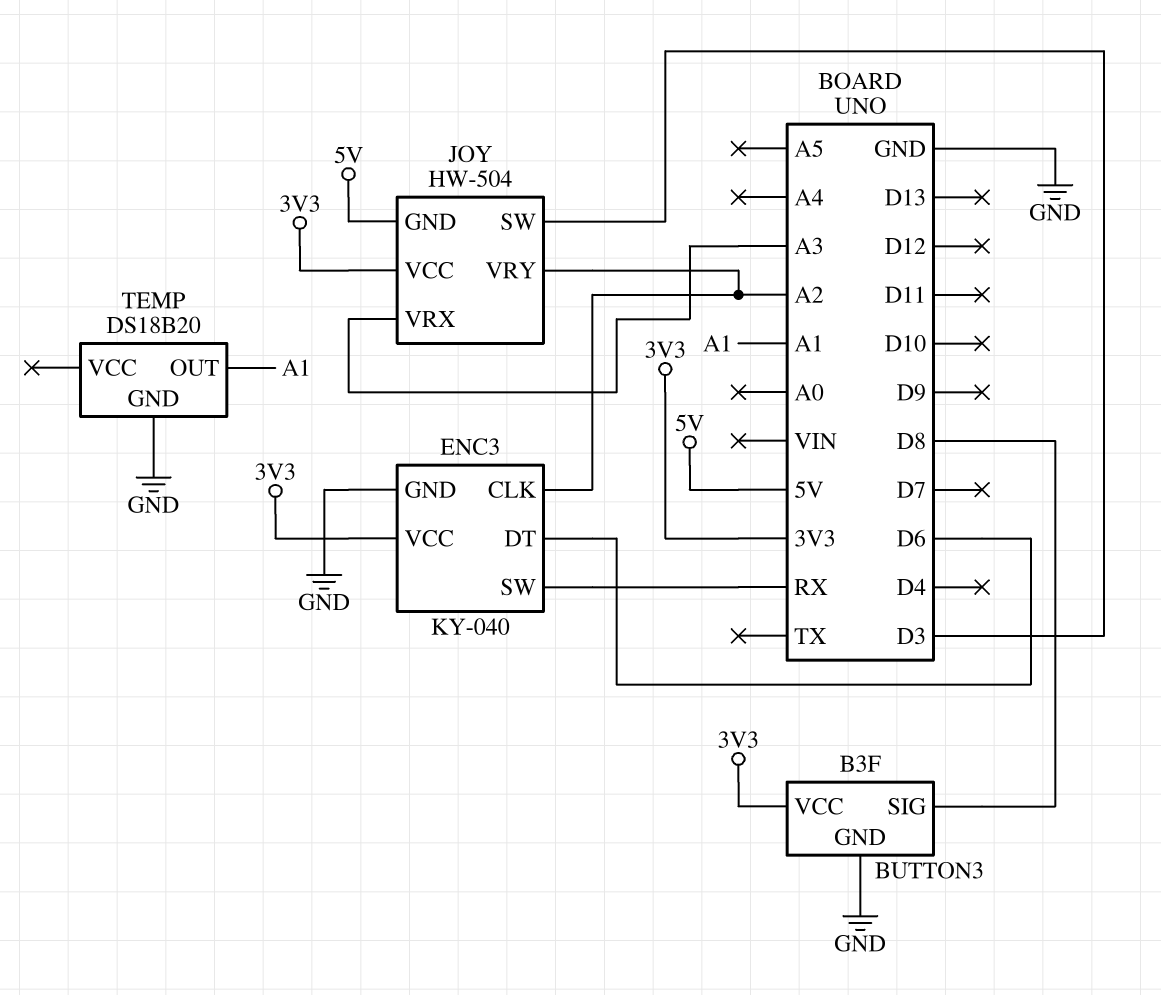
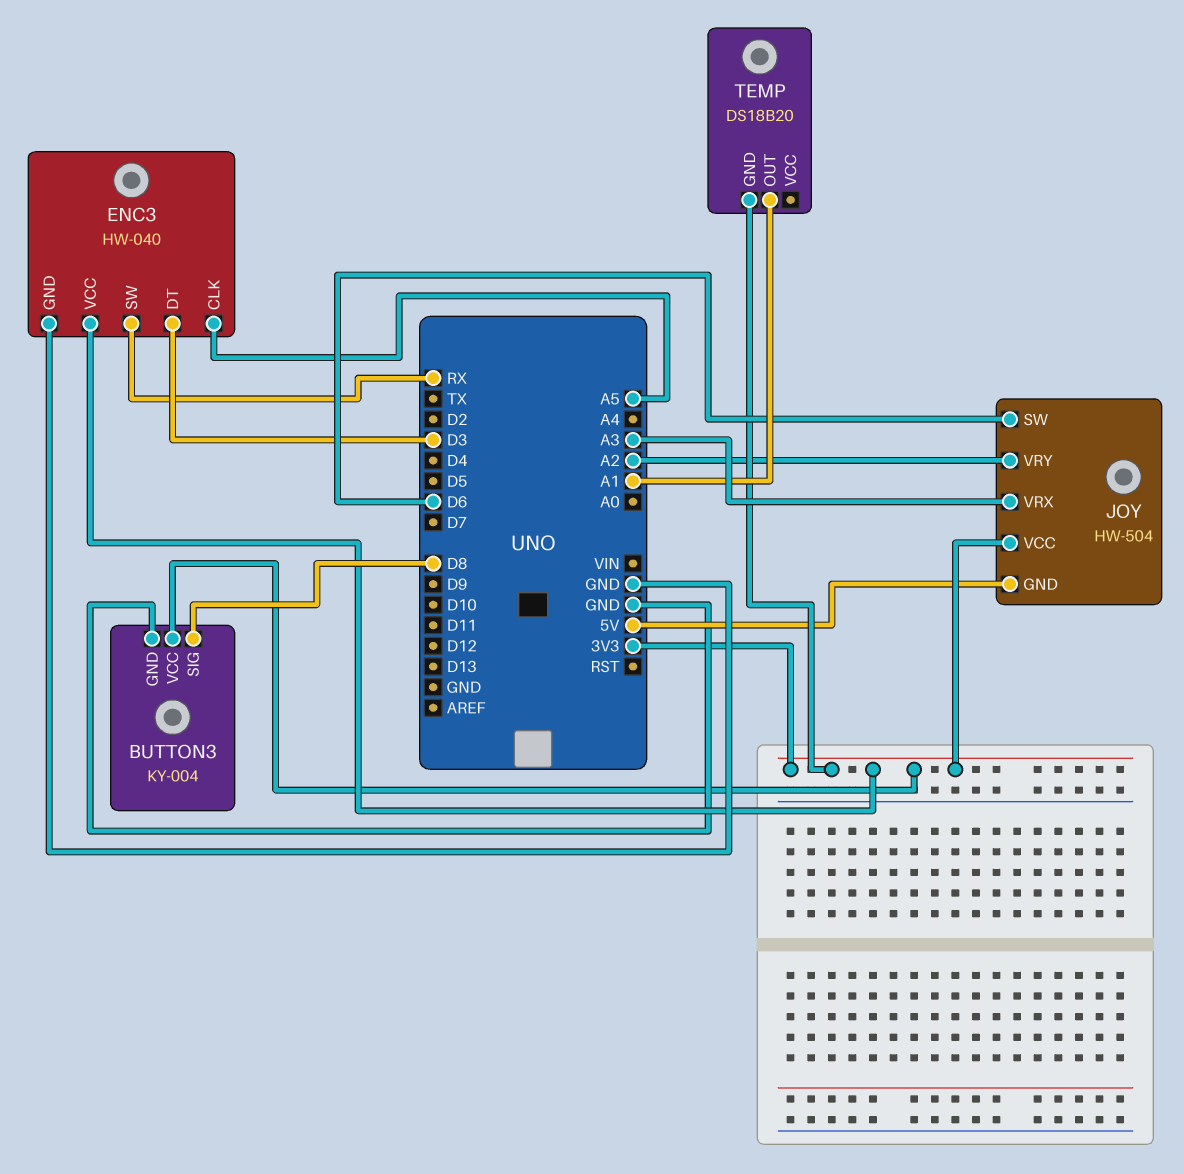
BUTTON3: B3F -> KY-004
ENC3: KY-040 -> HW-040
ENC3 pin CLK: A2 -> A5
ENC3 pin DT: D6 -> D3
JOY pin SW: D3 -> D6
TEMP pin GND: GND -> 3V3

